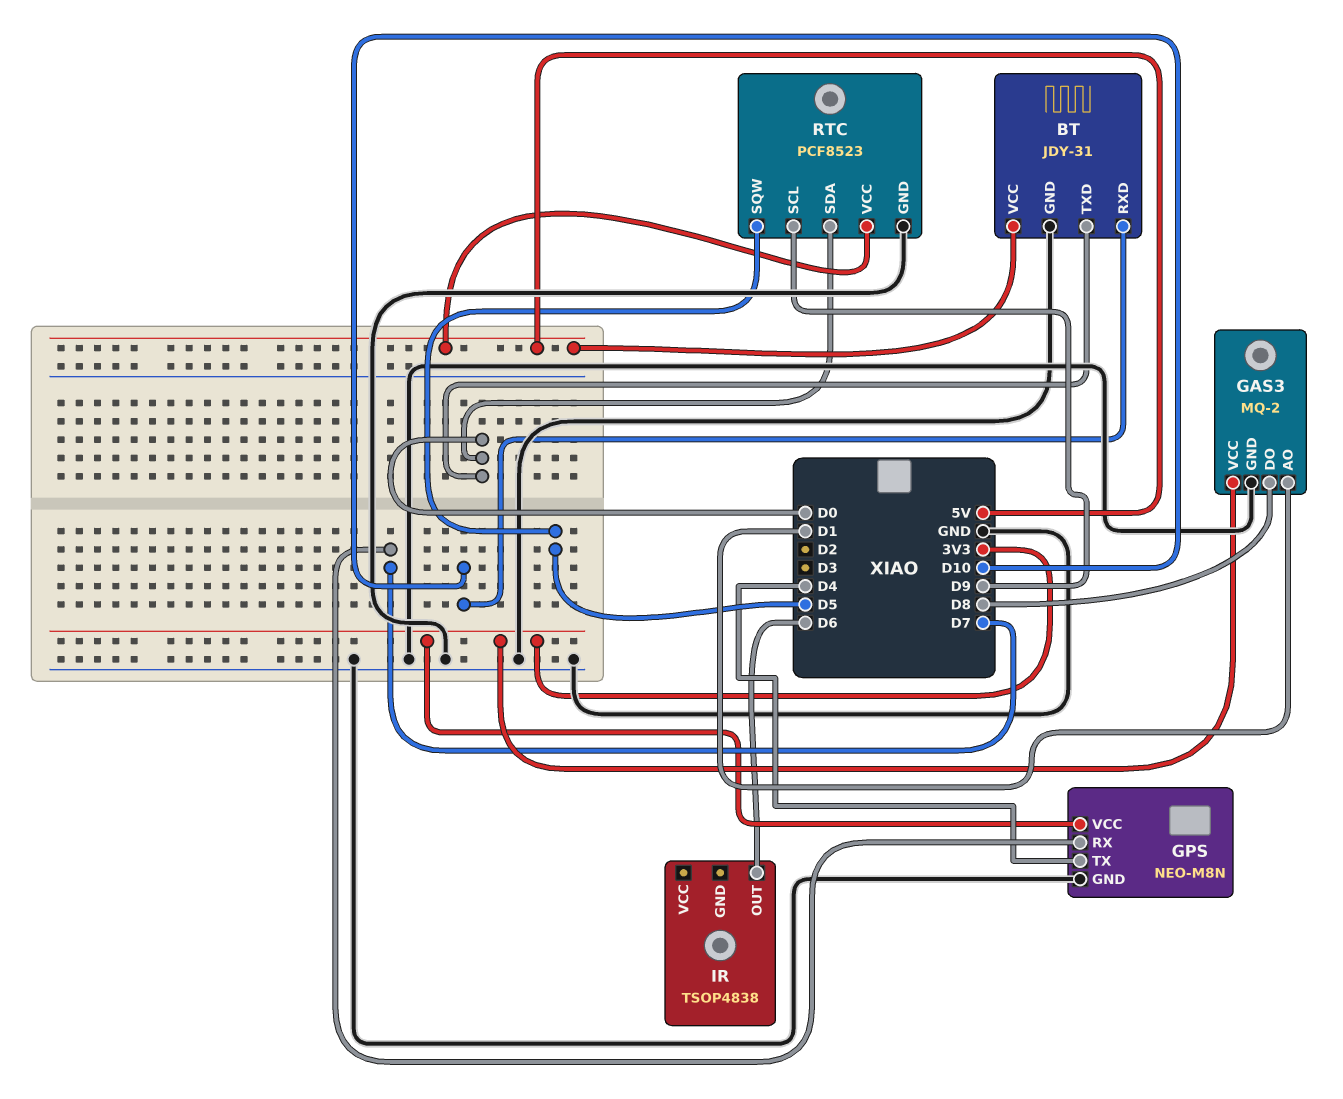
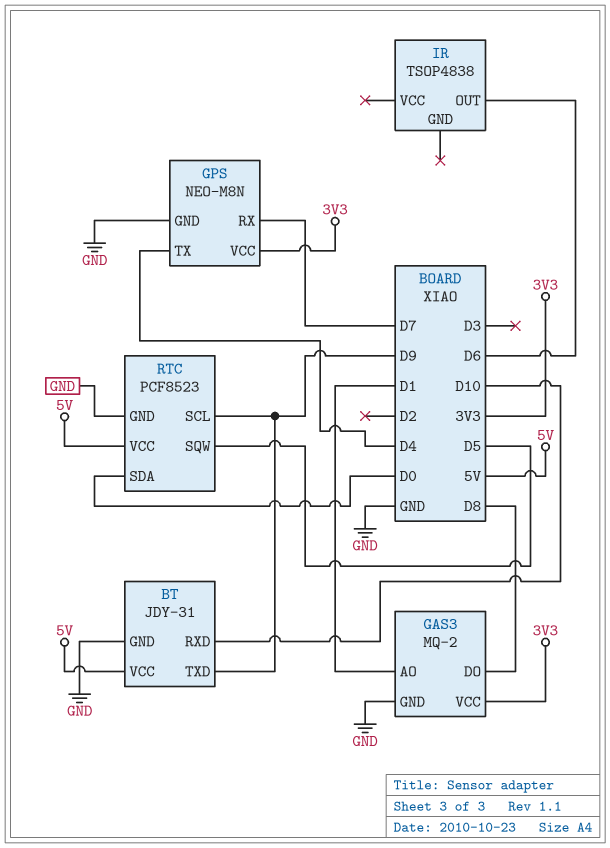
BT pin TXD: D0 -> D9

